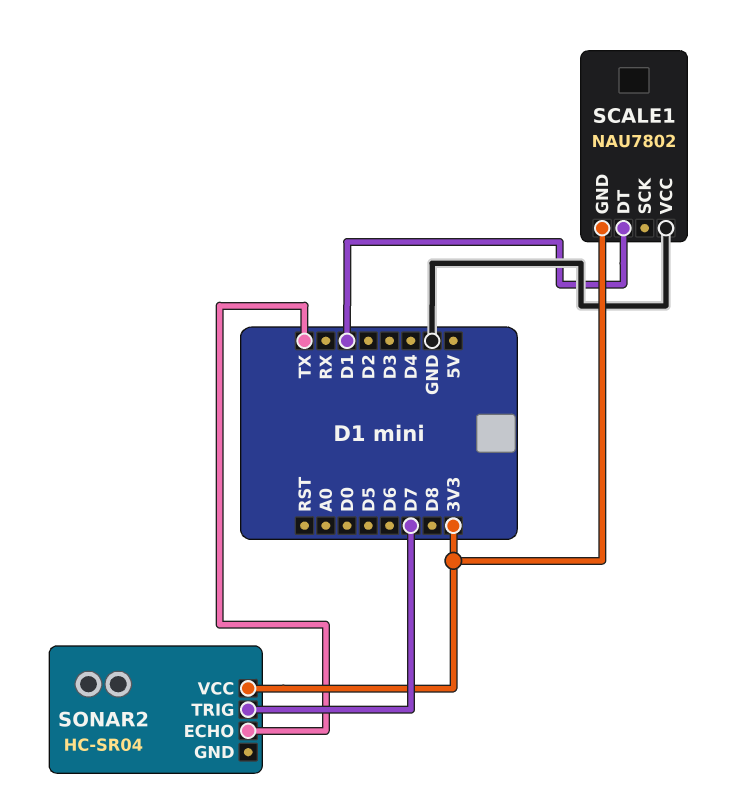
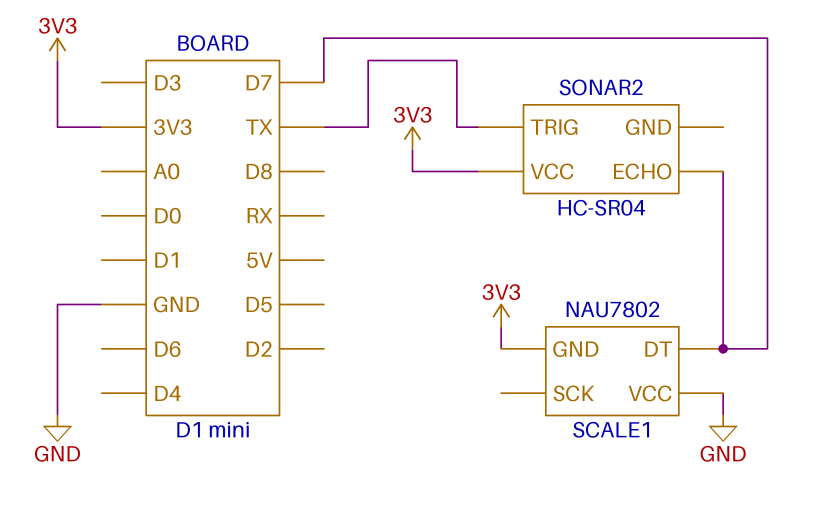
SCALE1 pin DT: D1 -> D7
SONAR2 pin ECHO: TX -> D7
SONAR2 pin TRIG: D7 -> TX

